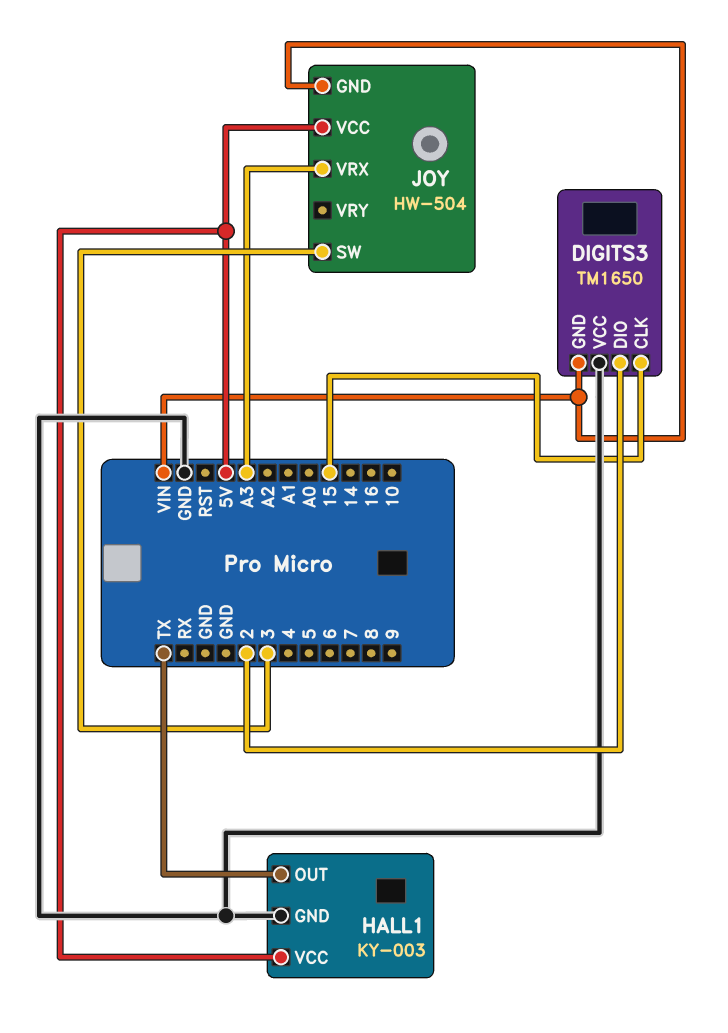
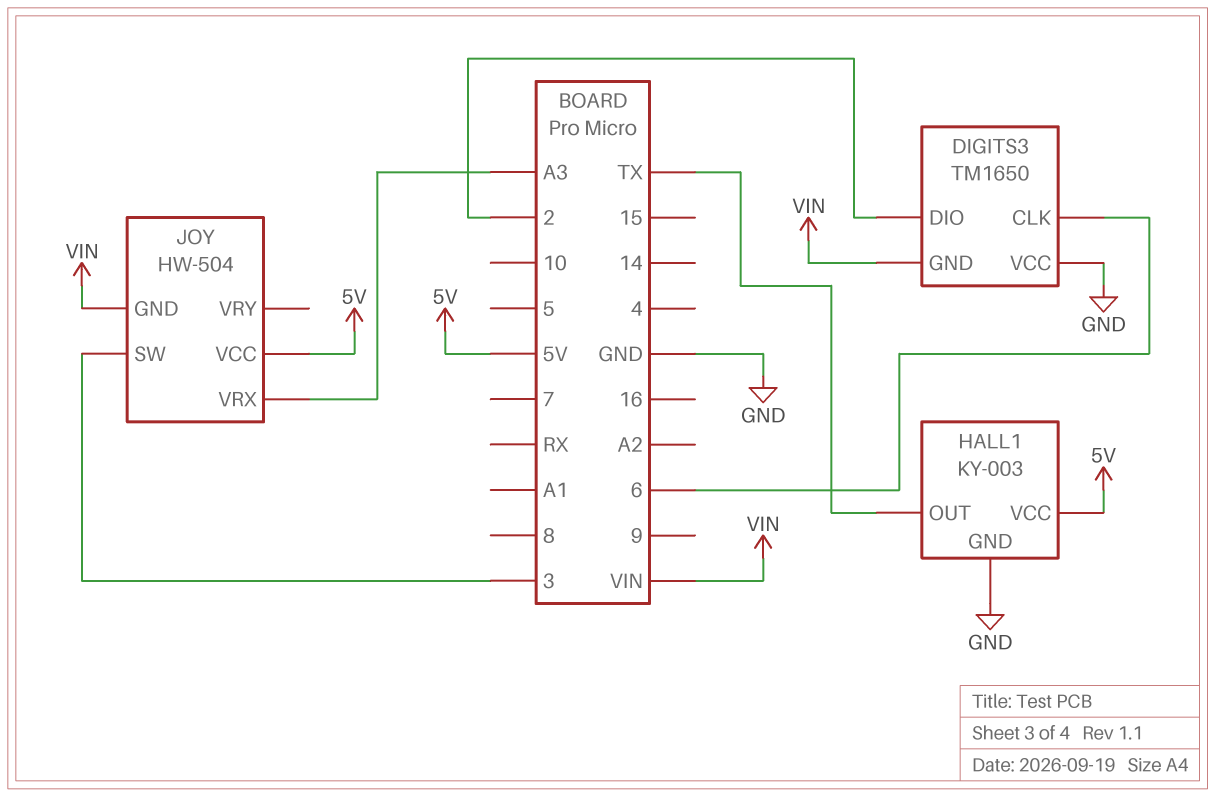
DIGITS3 pin CLK: 15 -> 6

